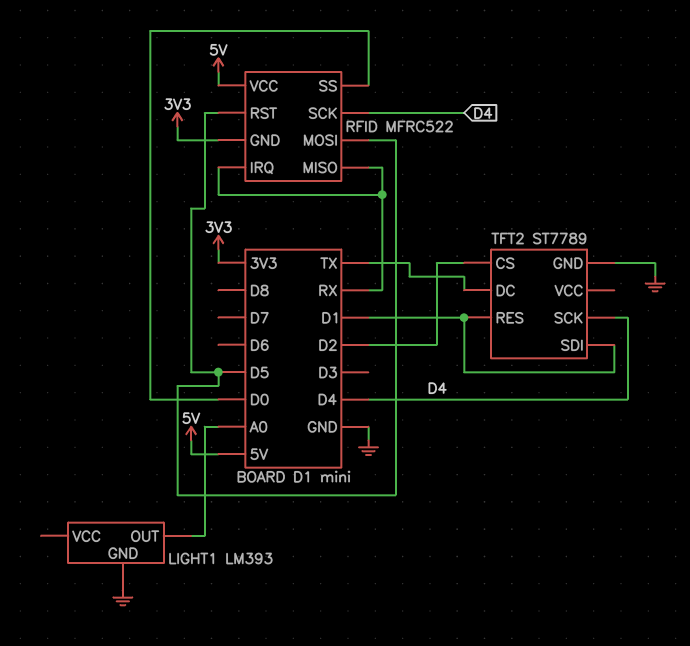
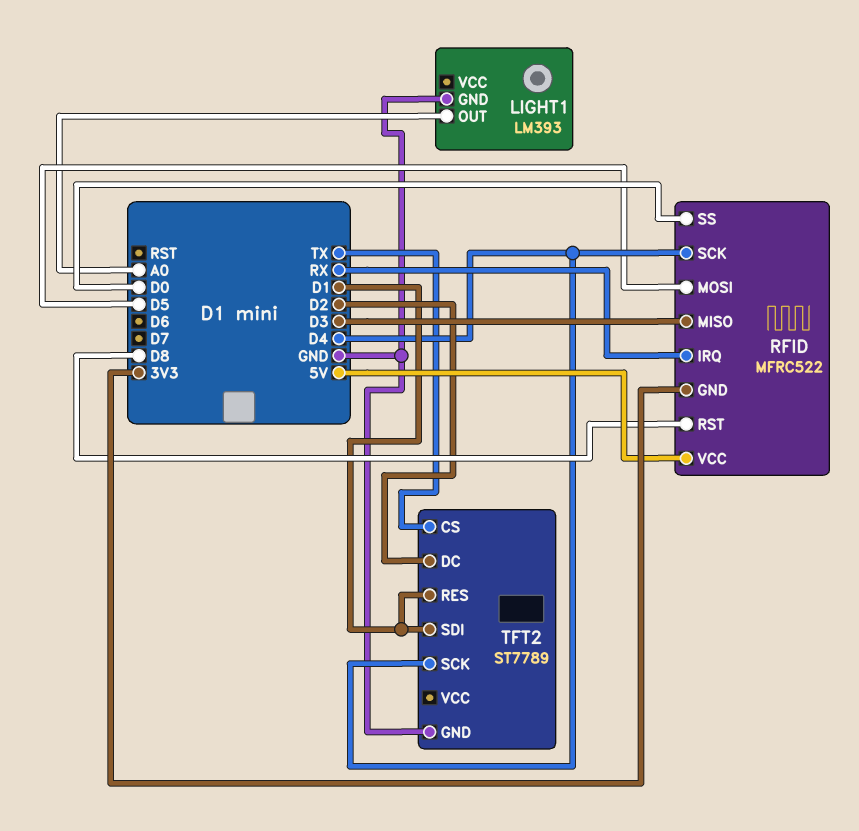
RFID pin MISO: RX -> D3
RFID pin RST: D5 -> D8
TFT2 pin CS: D2 -> TX
TFT2 pin DC: TX -> D2

